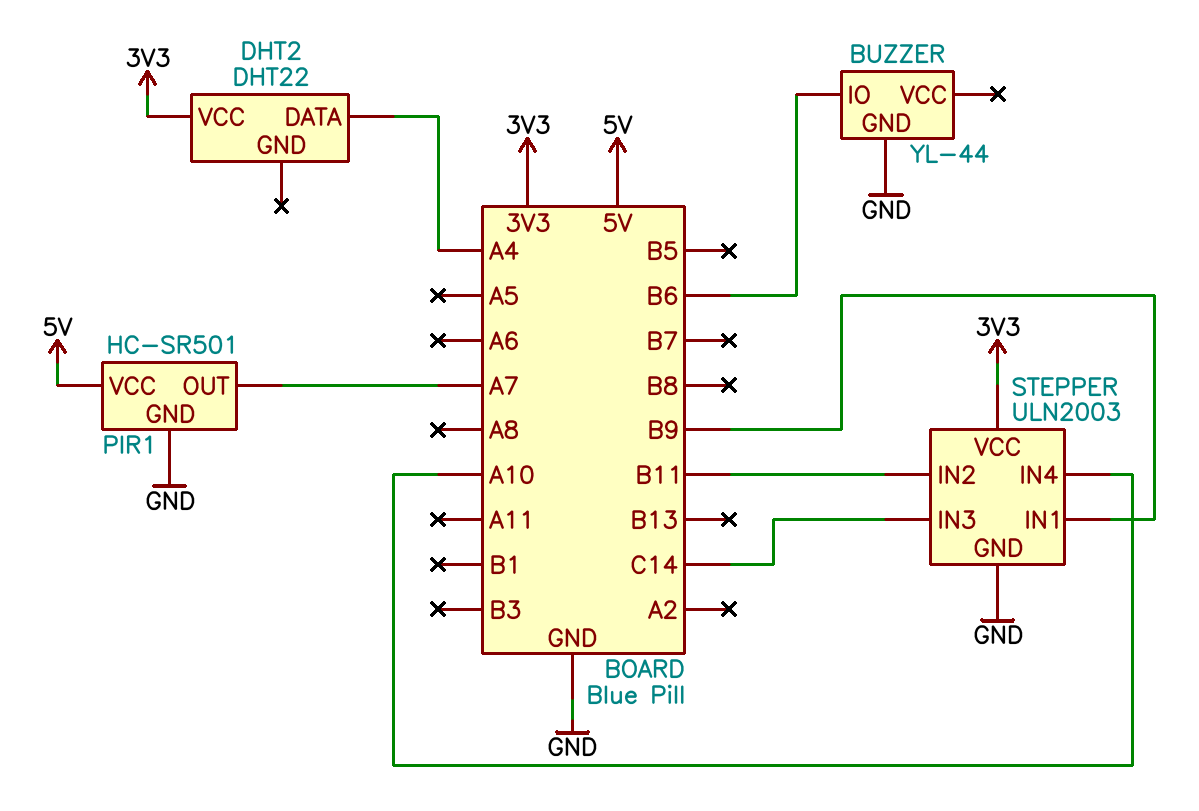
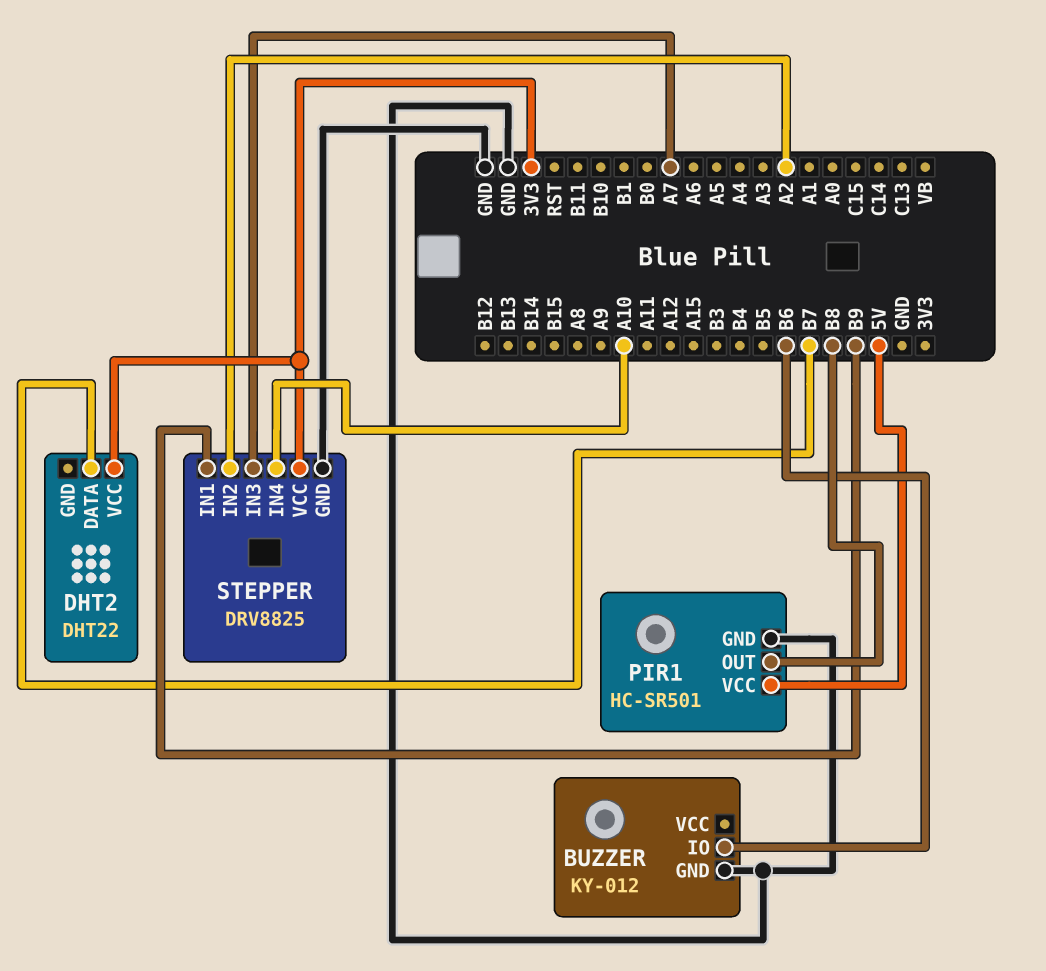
BUZZER: YL-44 -> KY-012
DHT2 pin DATA: A4 -> B7
PIR1 pin OUT: A7 -> B8
STEPPER: ULN2003 -> DRV8825
STEPPER pin IN2: B11 -> A2
STEPPER pin IN3: C14 -> A7

